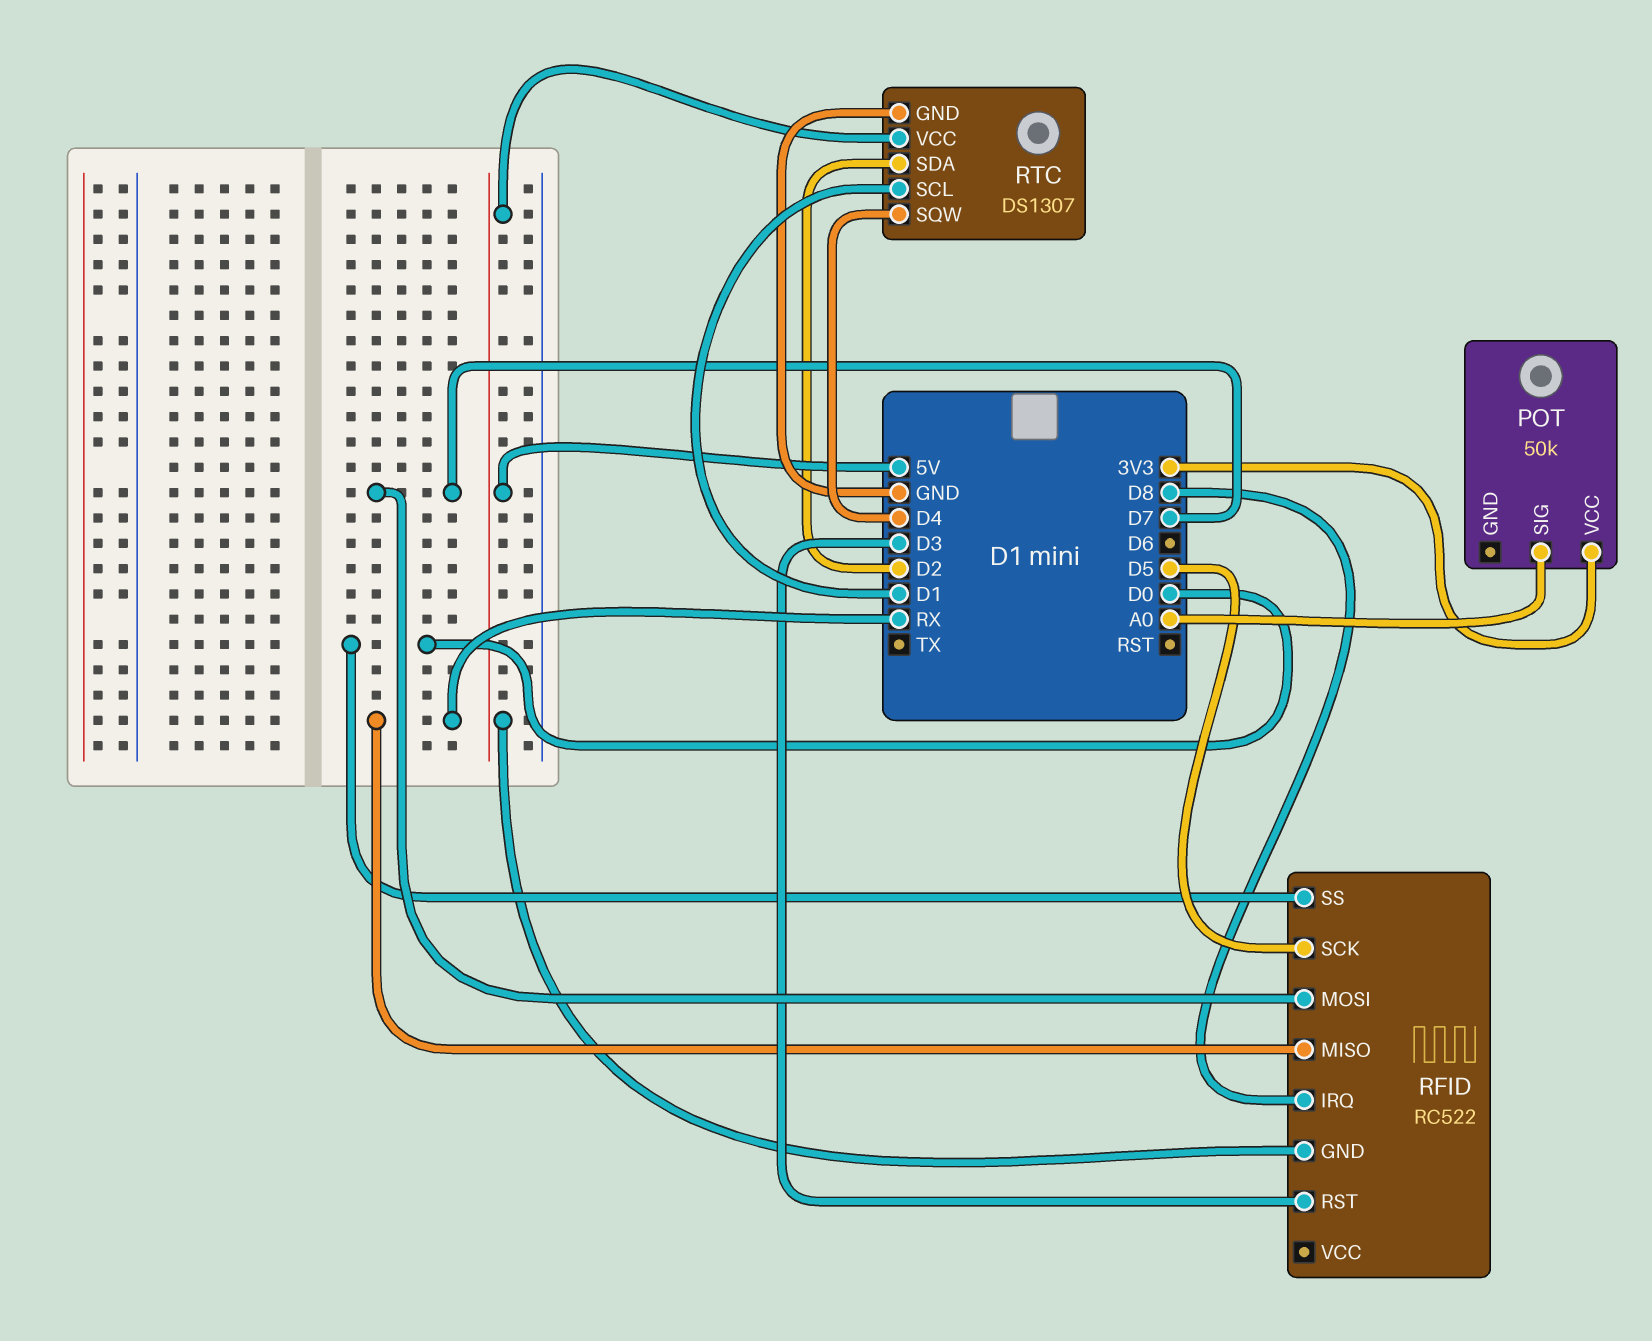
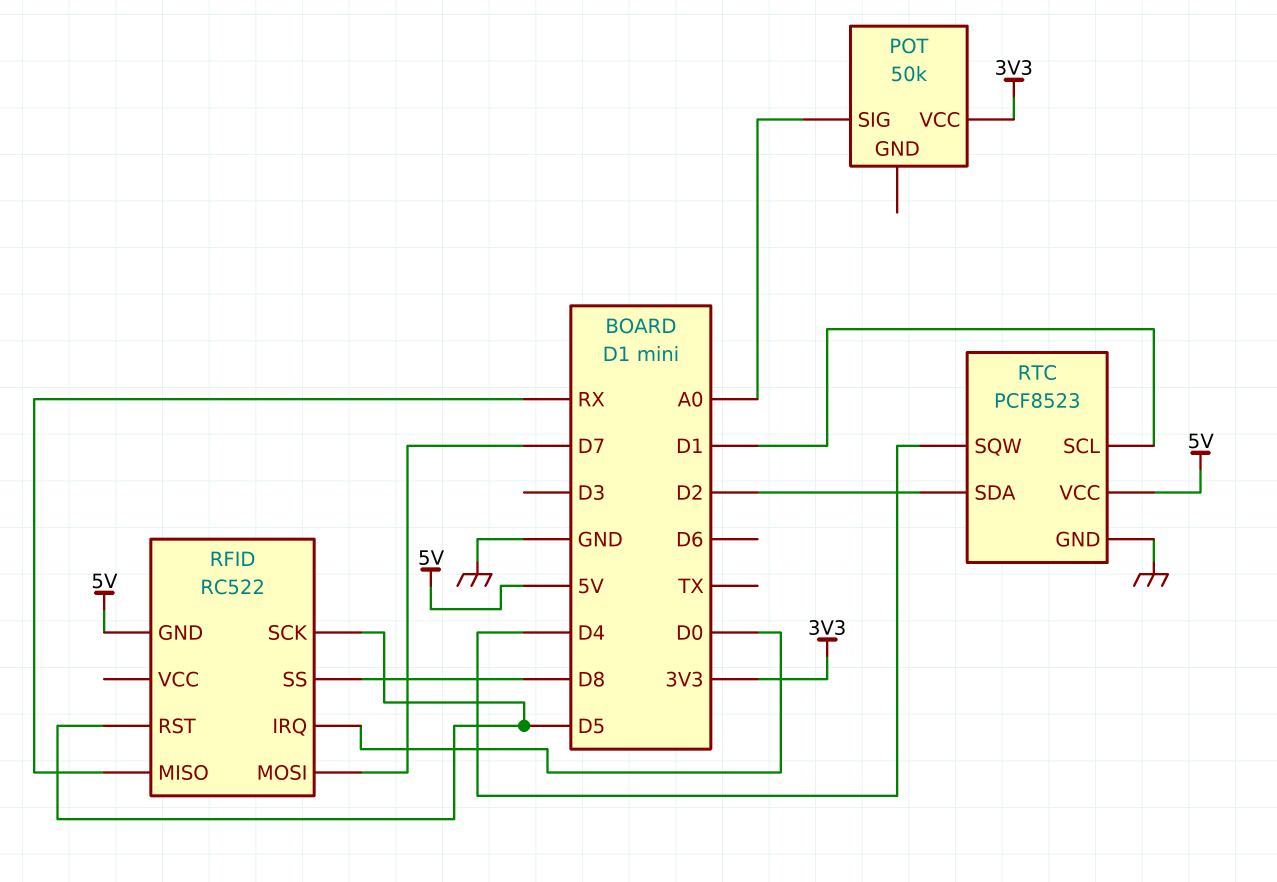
RFID pin IRQ: D8 -> D0
RFID pin RST: D3 -> D5
RFID pin SS: D0 -> D8
RTC: DS1307 -> PCF8523

